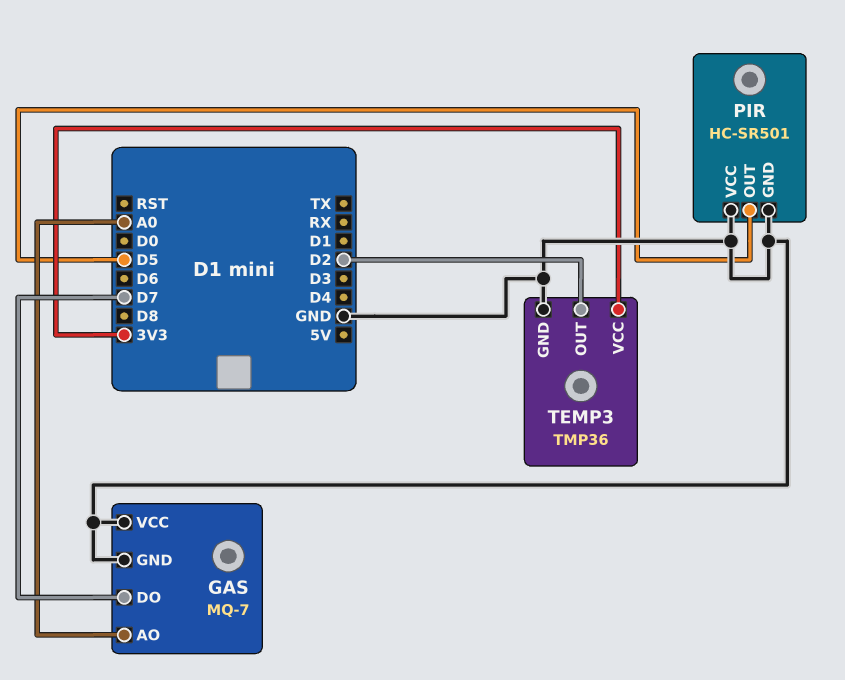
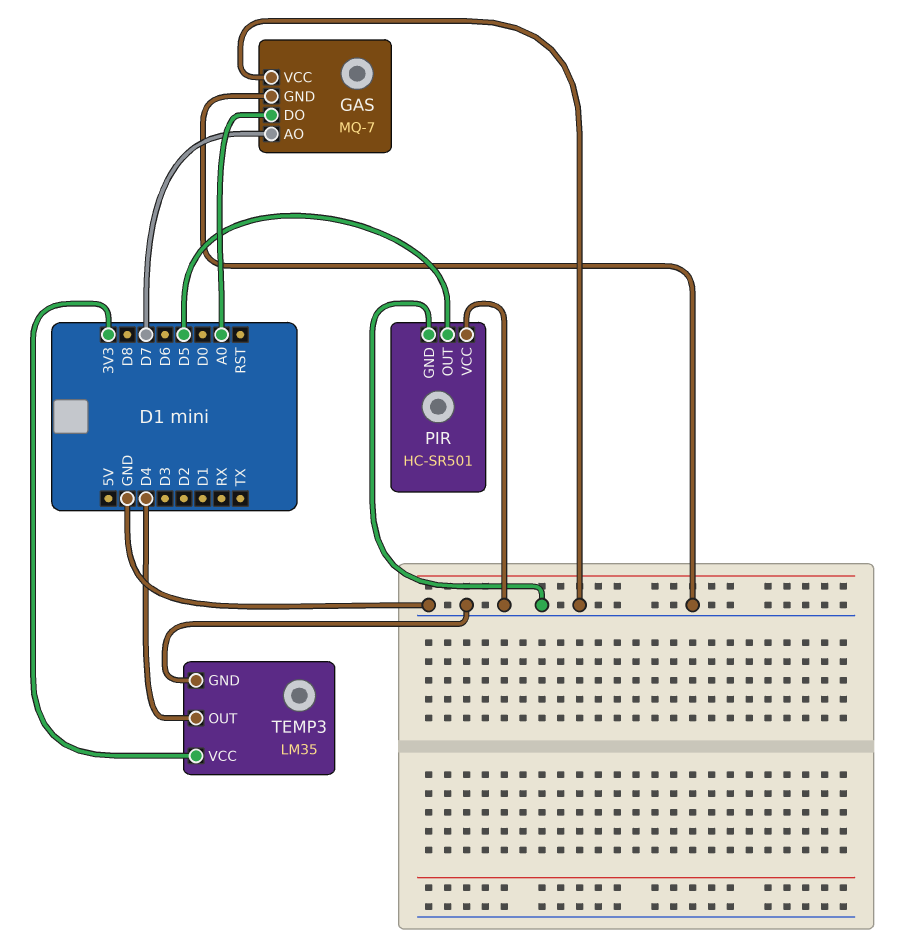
GAS pin AO: A0 -> D7
GAS pin DO: D7 -> A0
TEMP3: TMP36 -> LM35
TEMP3 pin OUT: D2 -> D4

